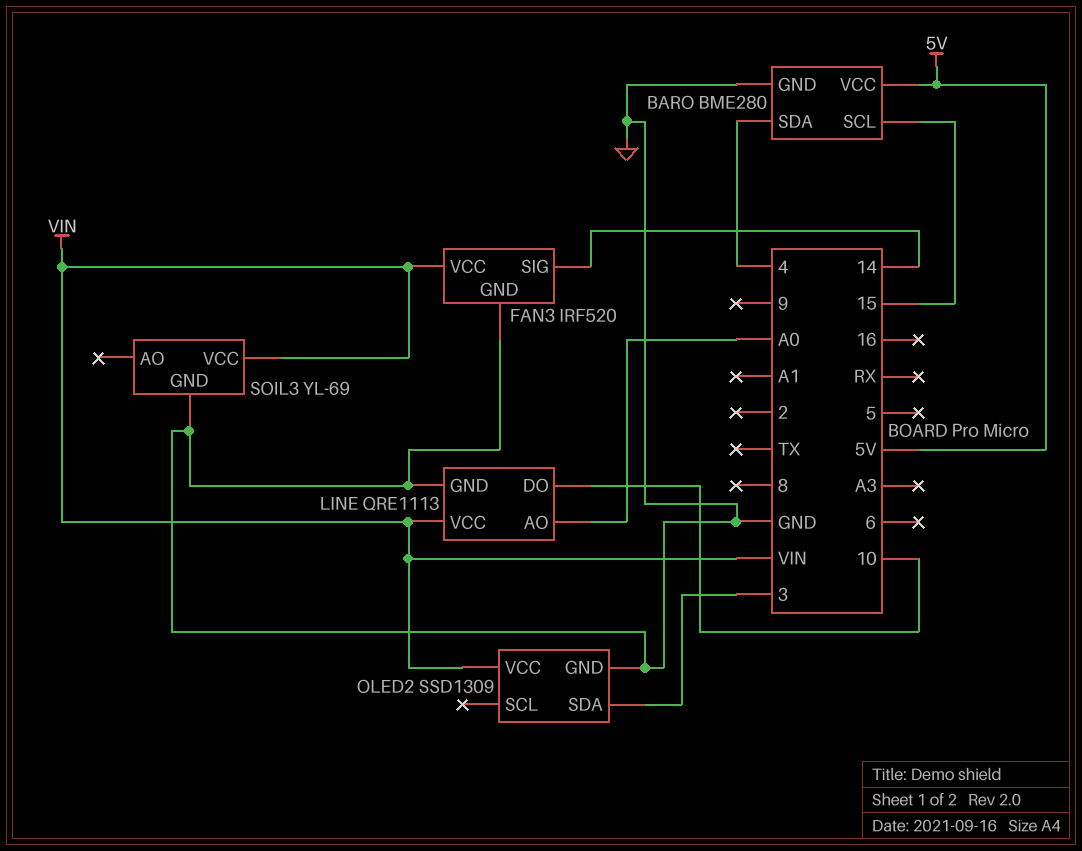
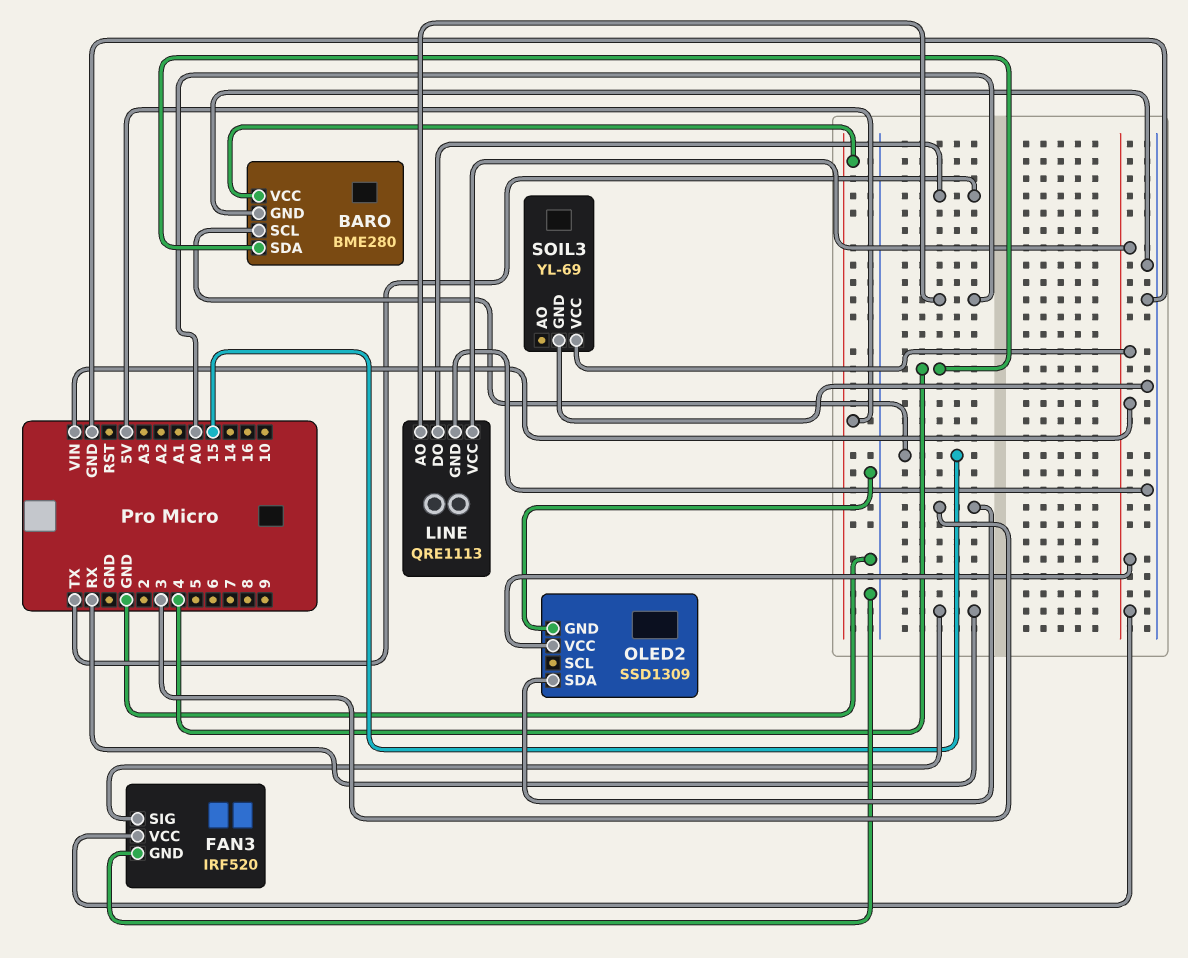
FAN3 pin SIG: 14 -> RX
LINE pin DO: 10 -> TX

